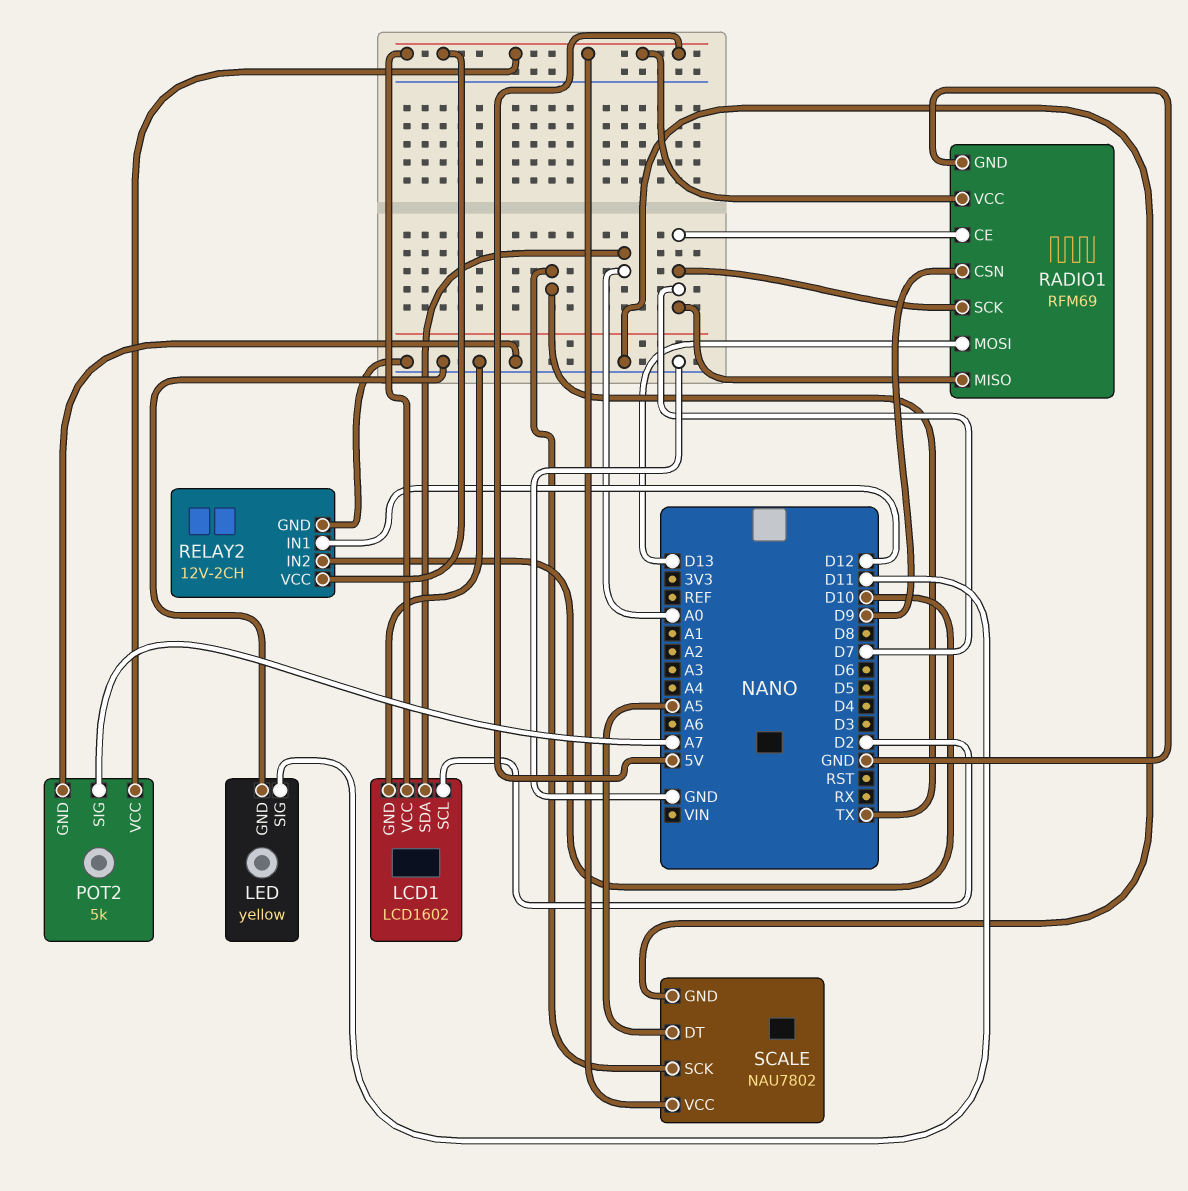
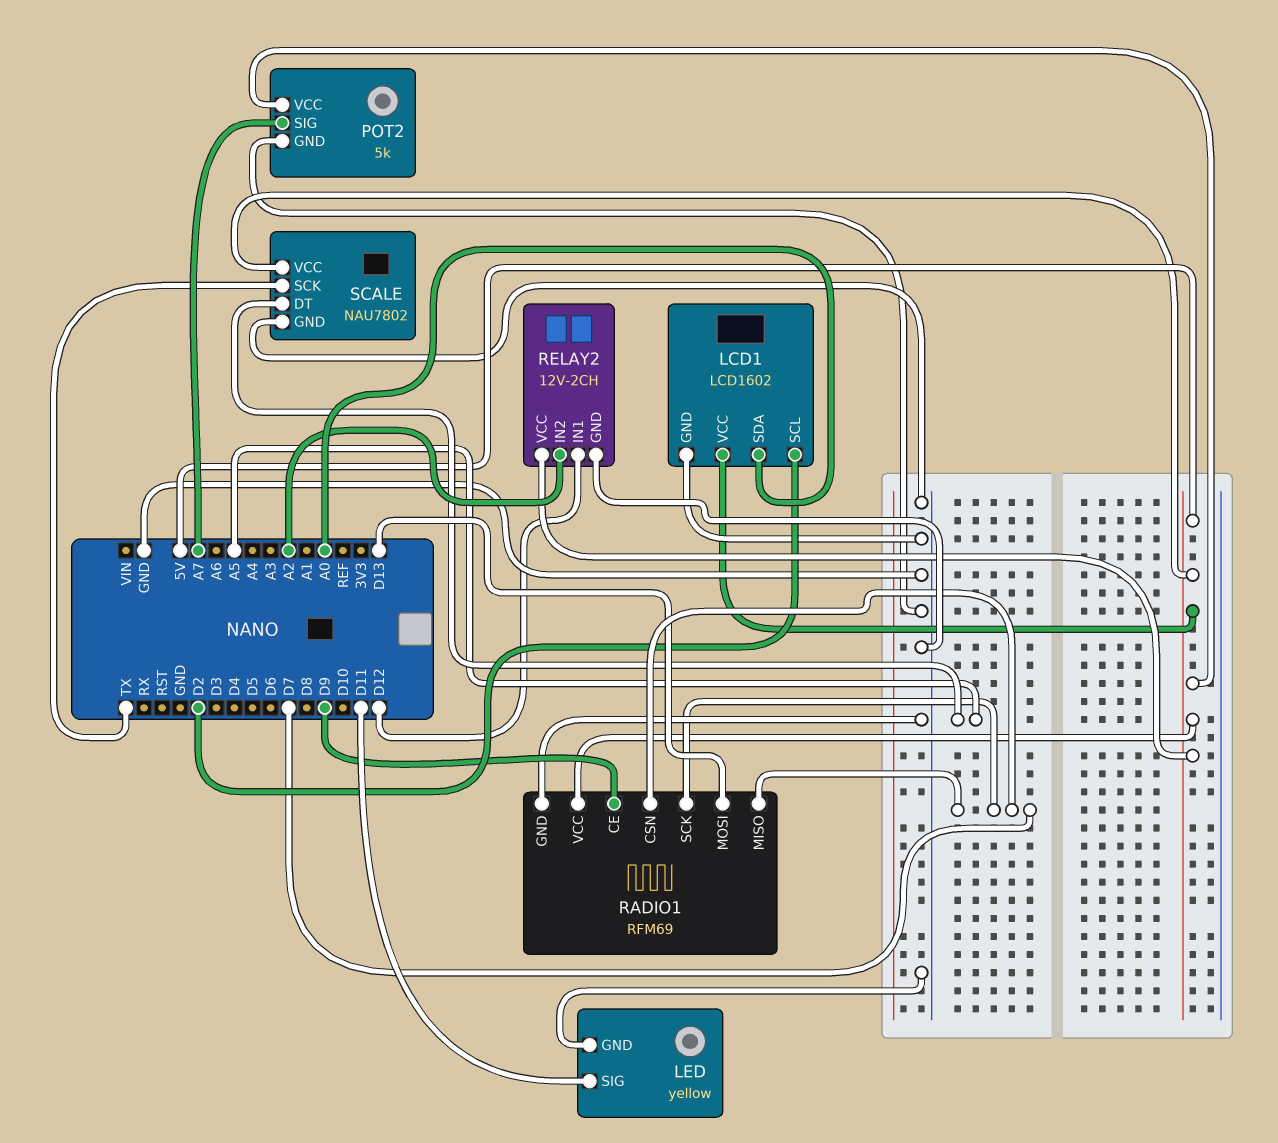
RADIO1 pin CE: D7 -> D9
RADIO1 pin CSN: D9 -> D7
RELAY2 pin IN2: D10 -> A2

